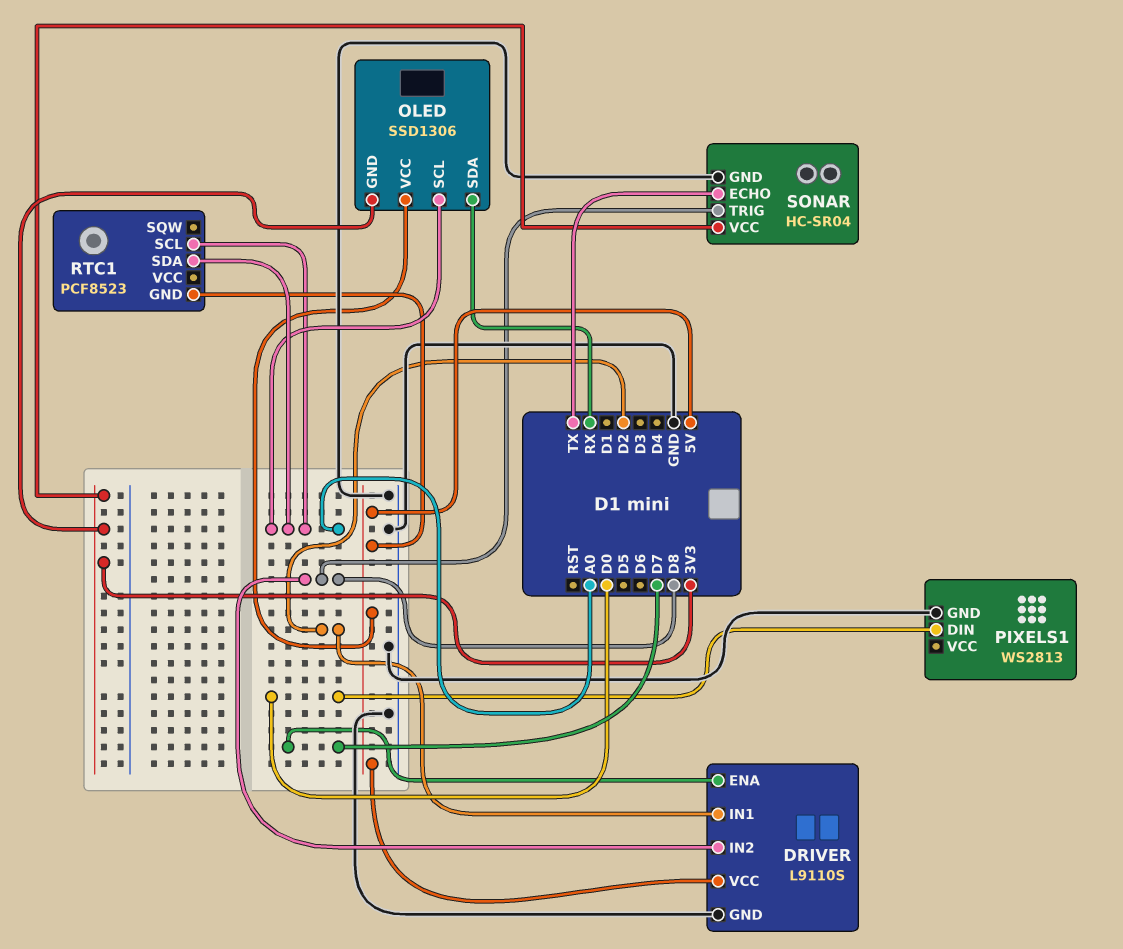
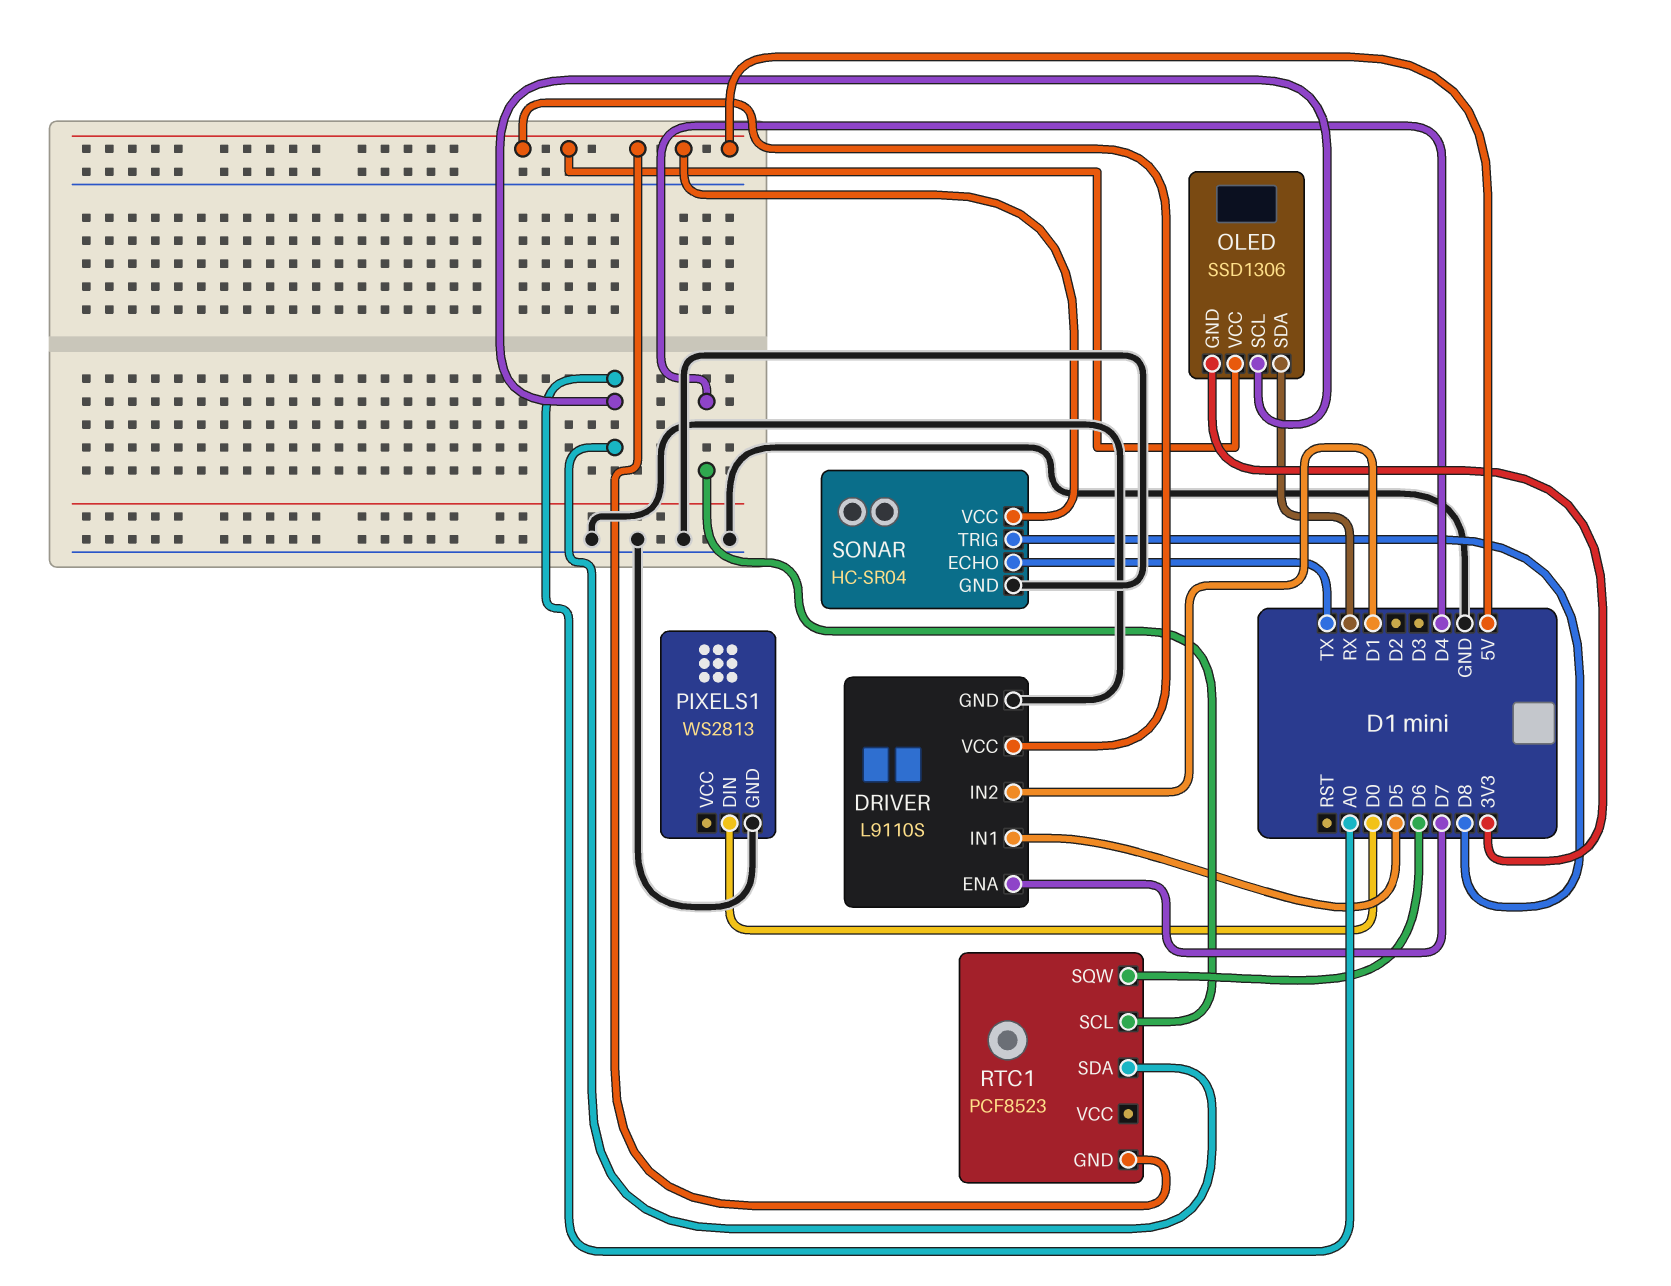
DRIVER pin IN1: D2 -> D5
DRIVER pin IN2: D8 -> D1
RTC1 pin SCL: A0 -> D4
RTC1 pin SQW: none -> D6
SONAR pin VCC: 3V3 -> 5V

